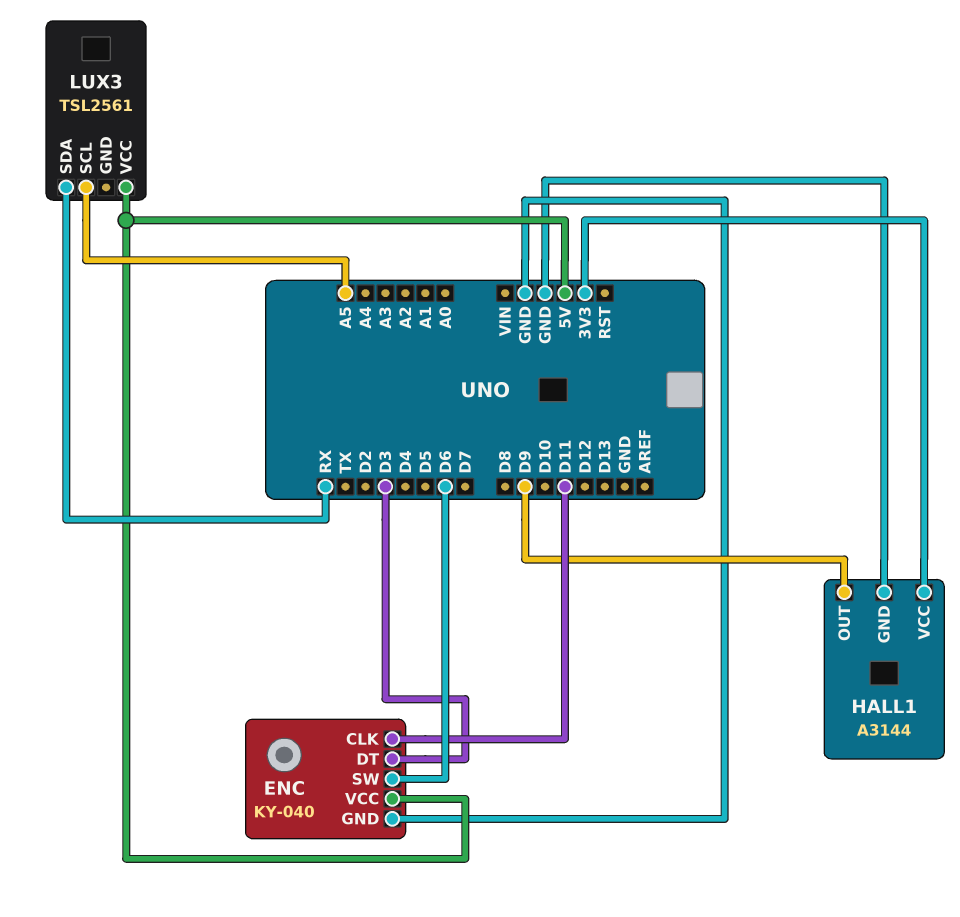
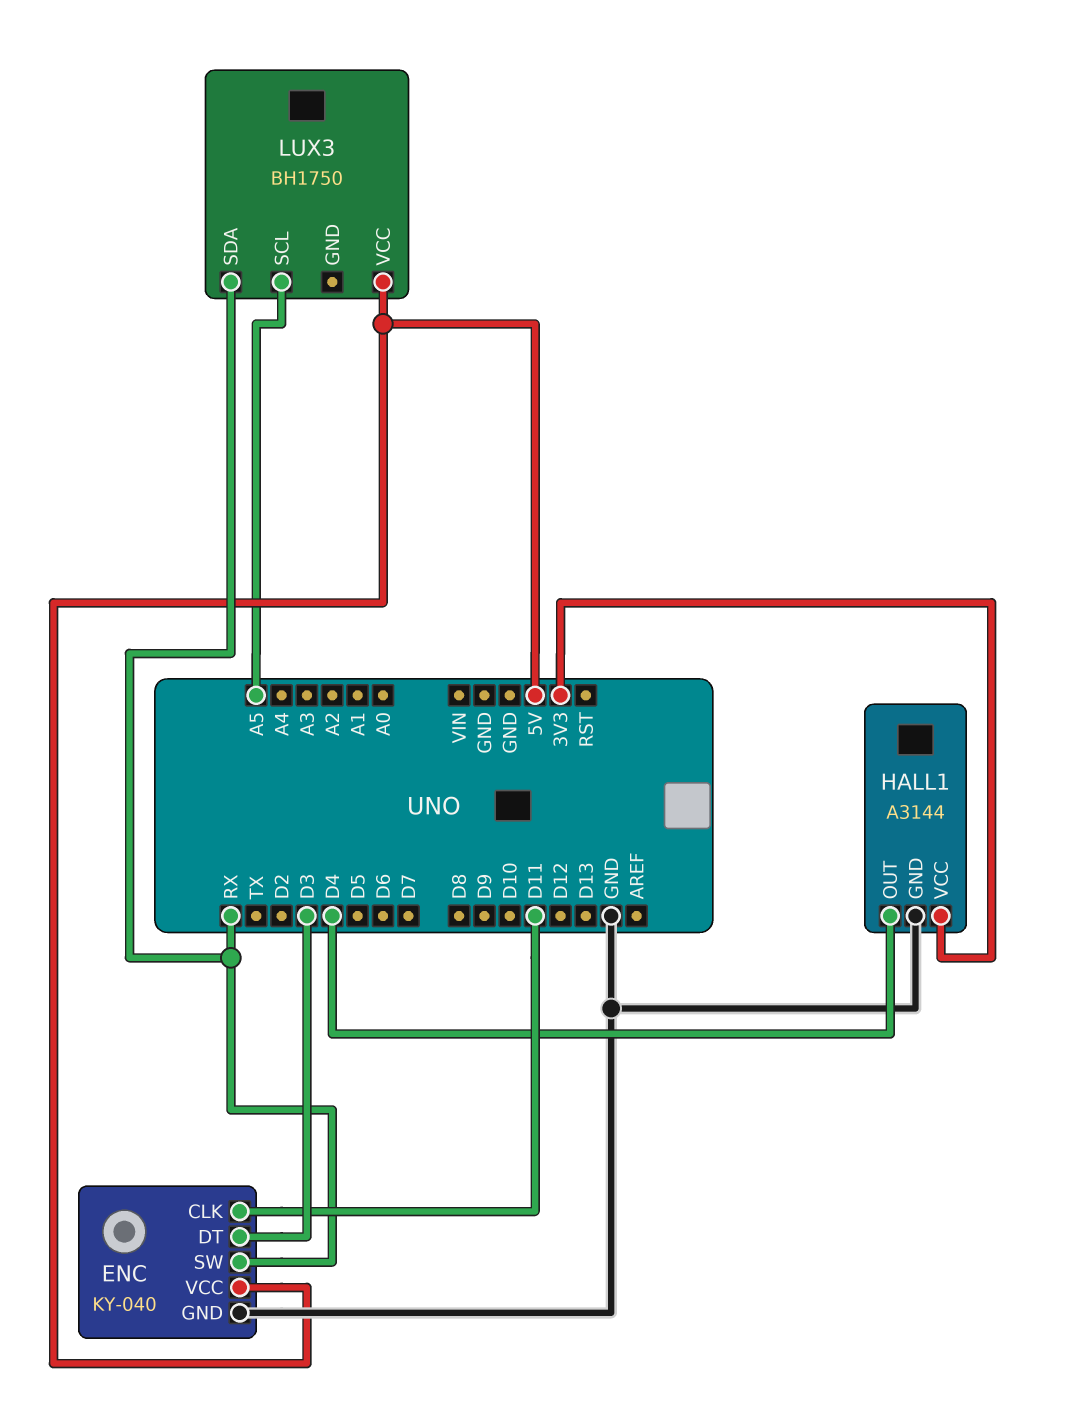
ENC pin SW: D6 -> RX
HALL1 pin OUT: D9 -> D4
LUX3: TSL2561 -> BH1750

